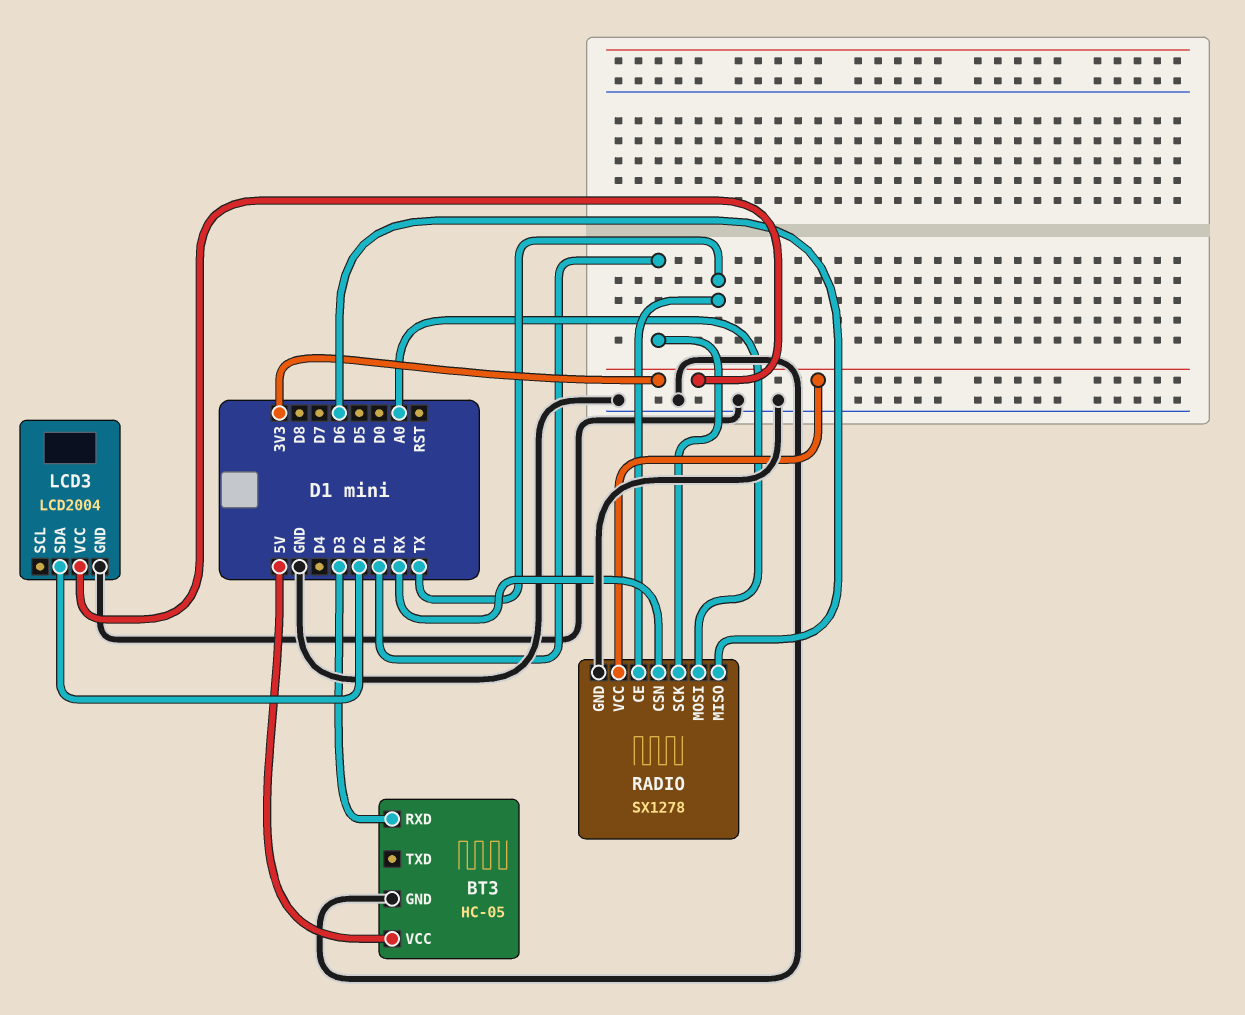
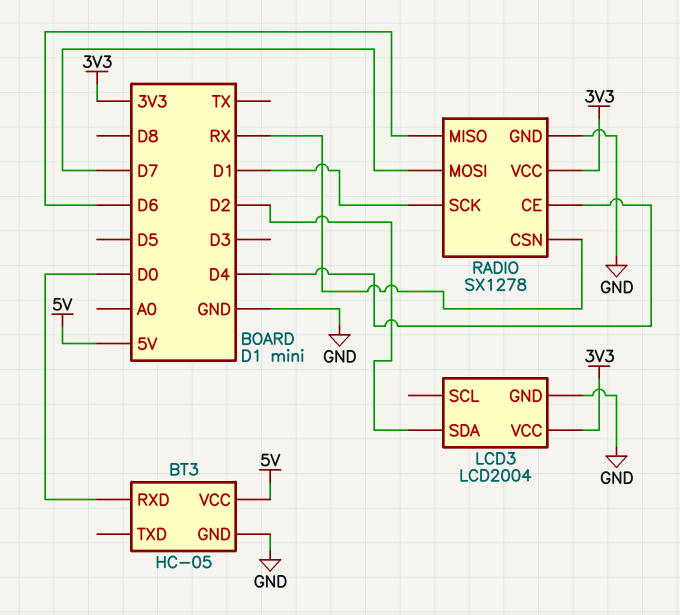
BT3 pin RXD: D3 -> D0
RADIO pin CE: TX -> D4
RADIO pin MOSI: A0 -> D7

